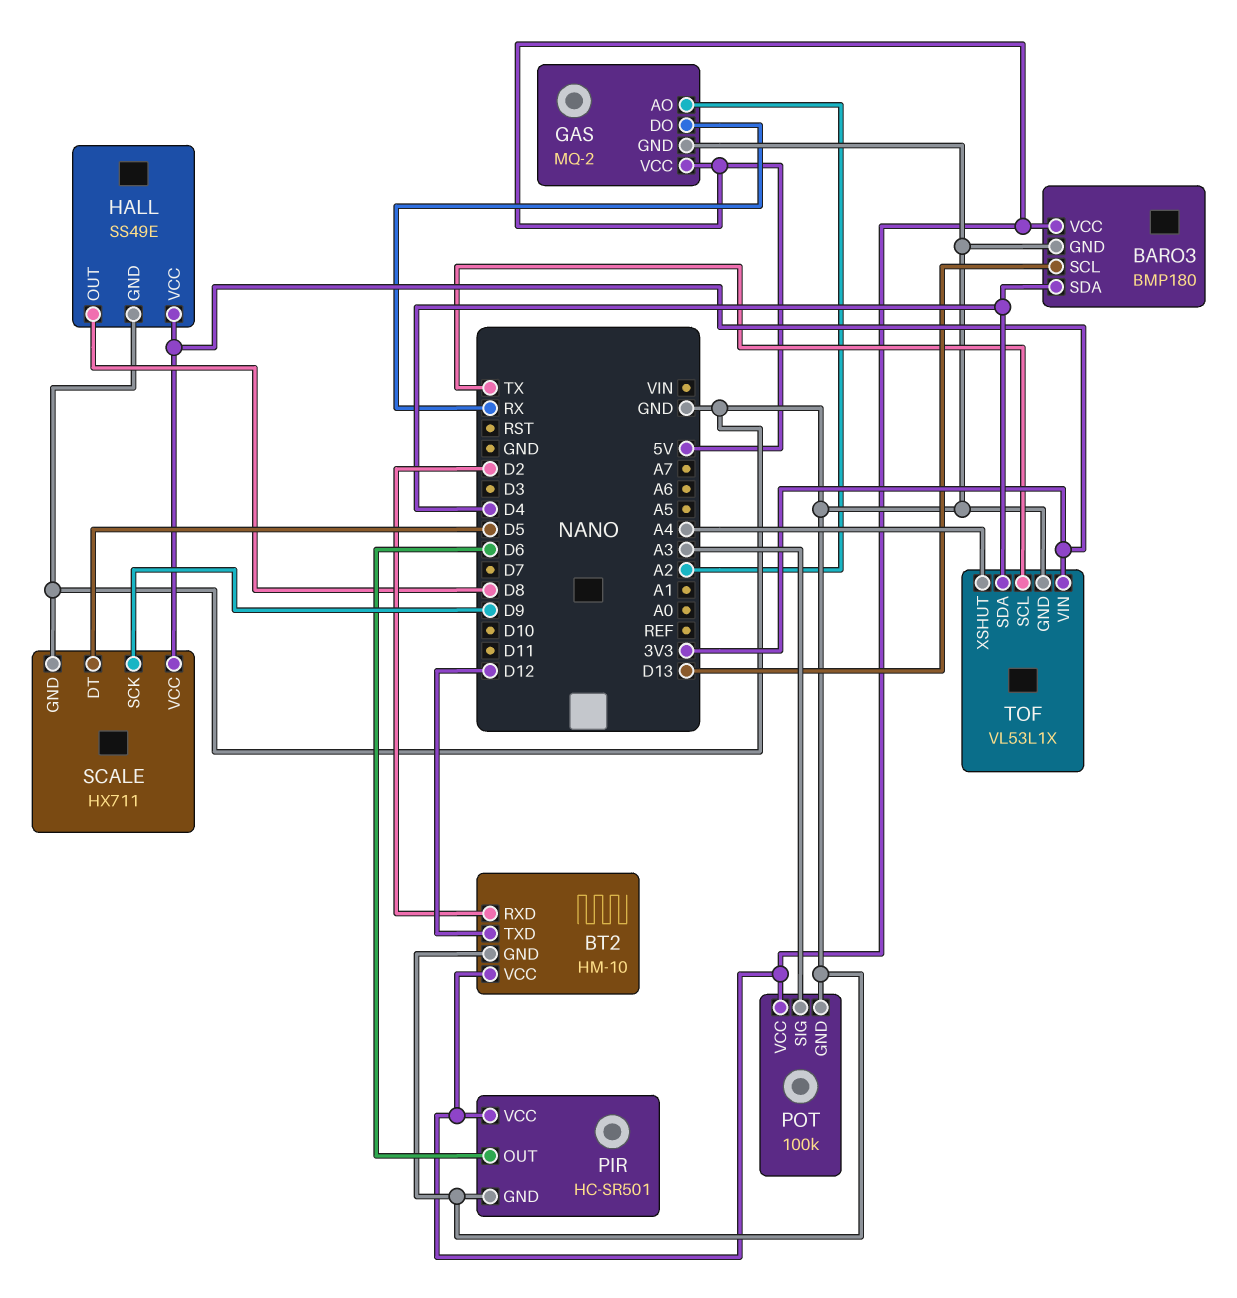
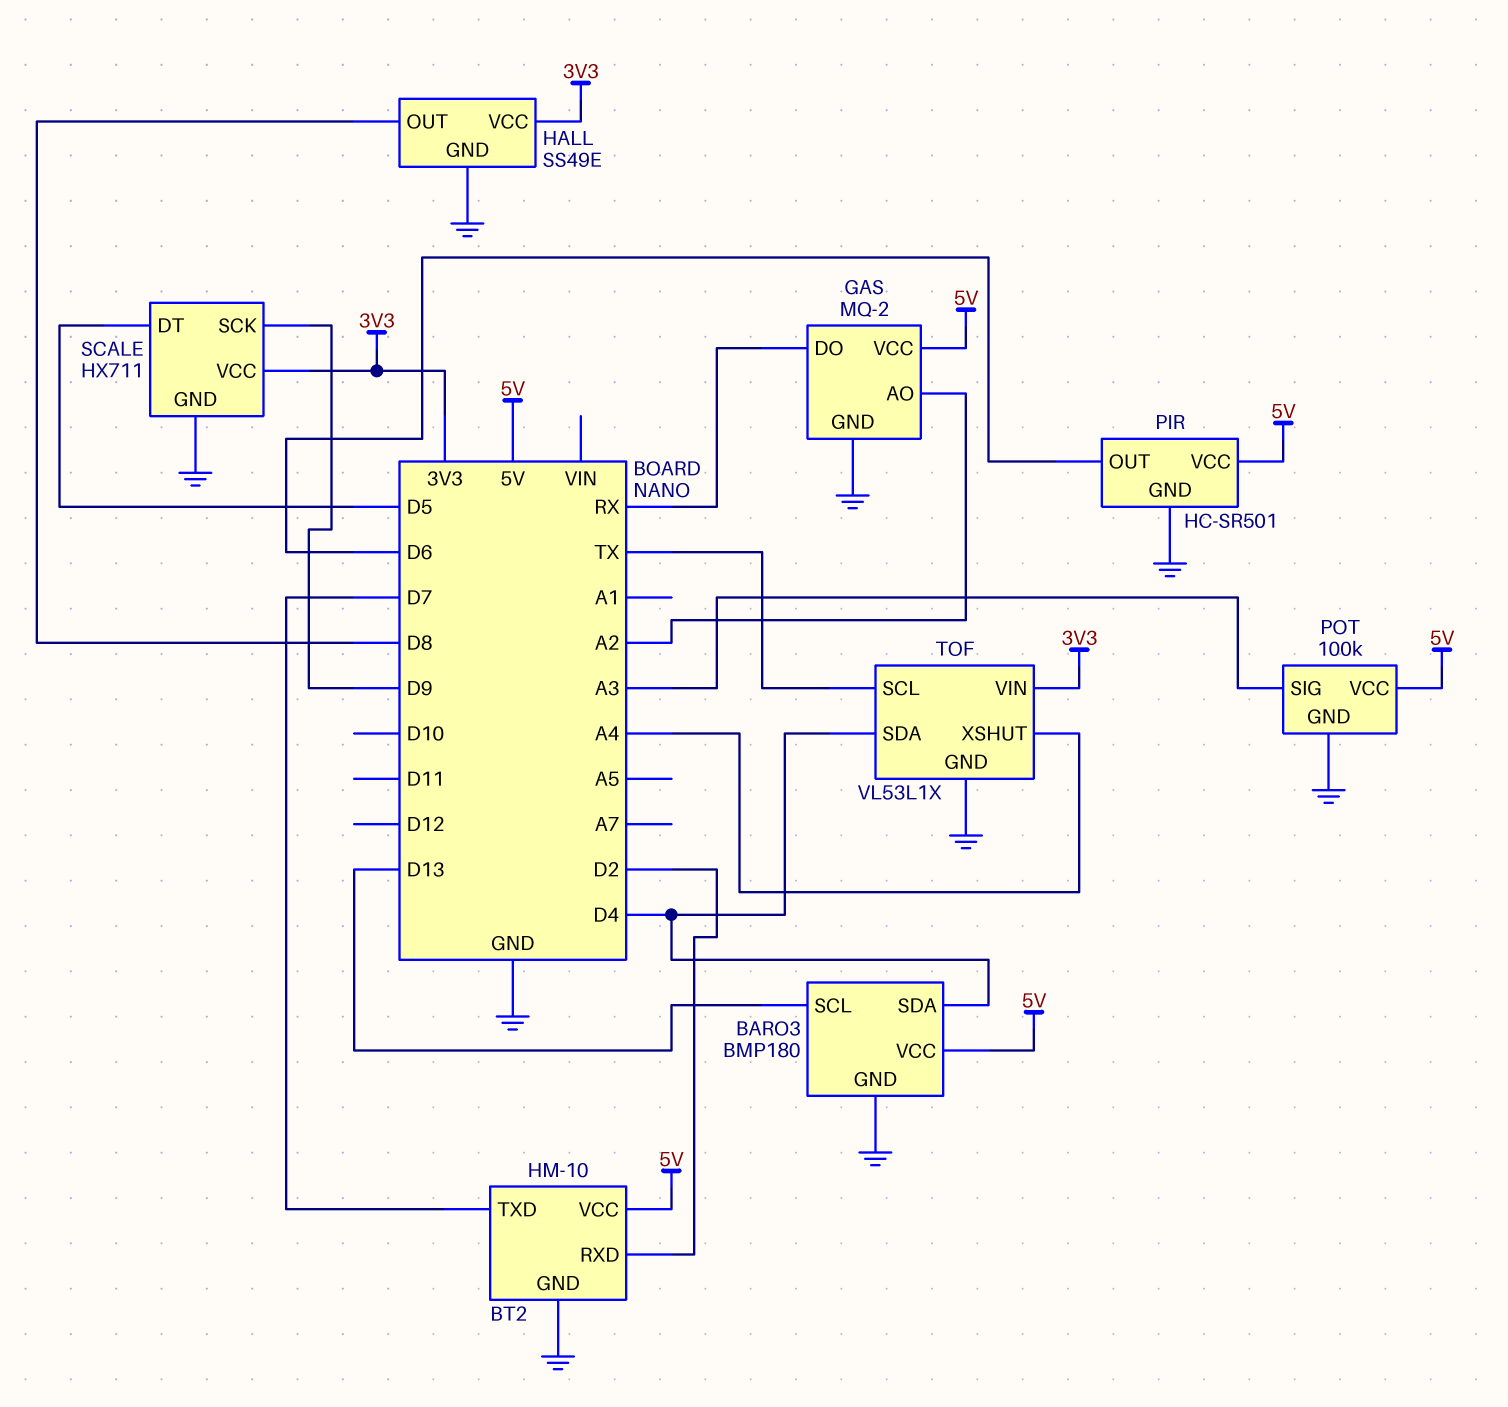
BT2 pin TXD: D12 -> D7

